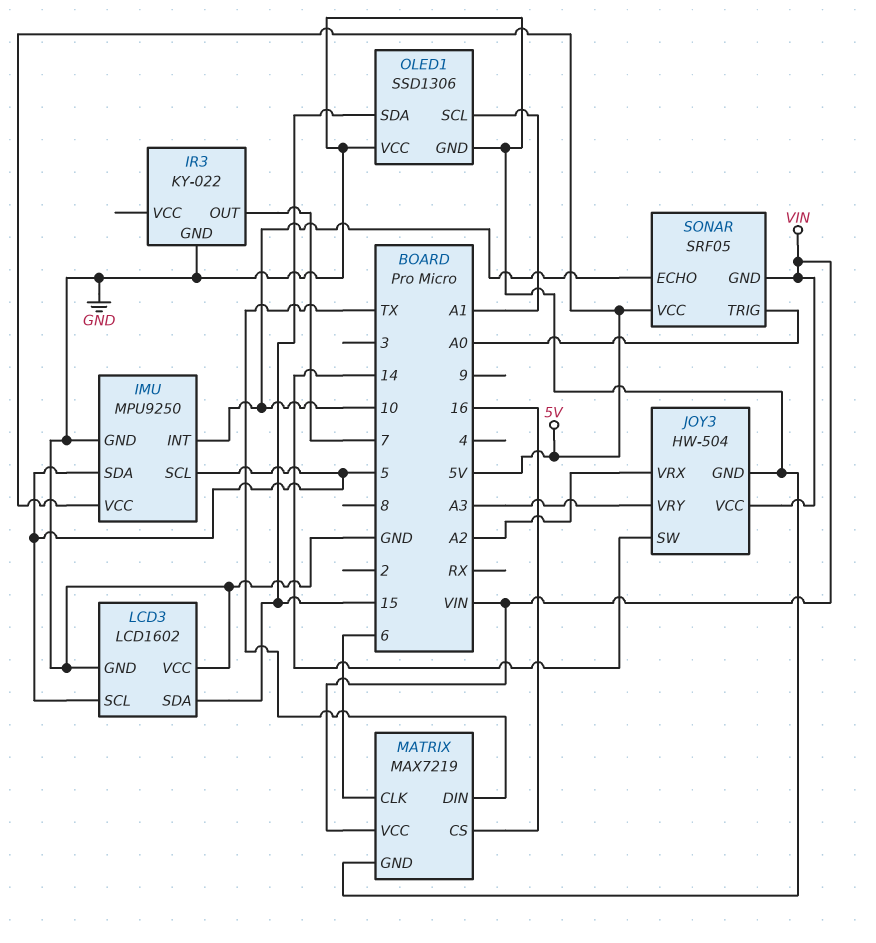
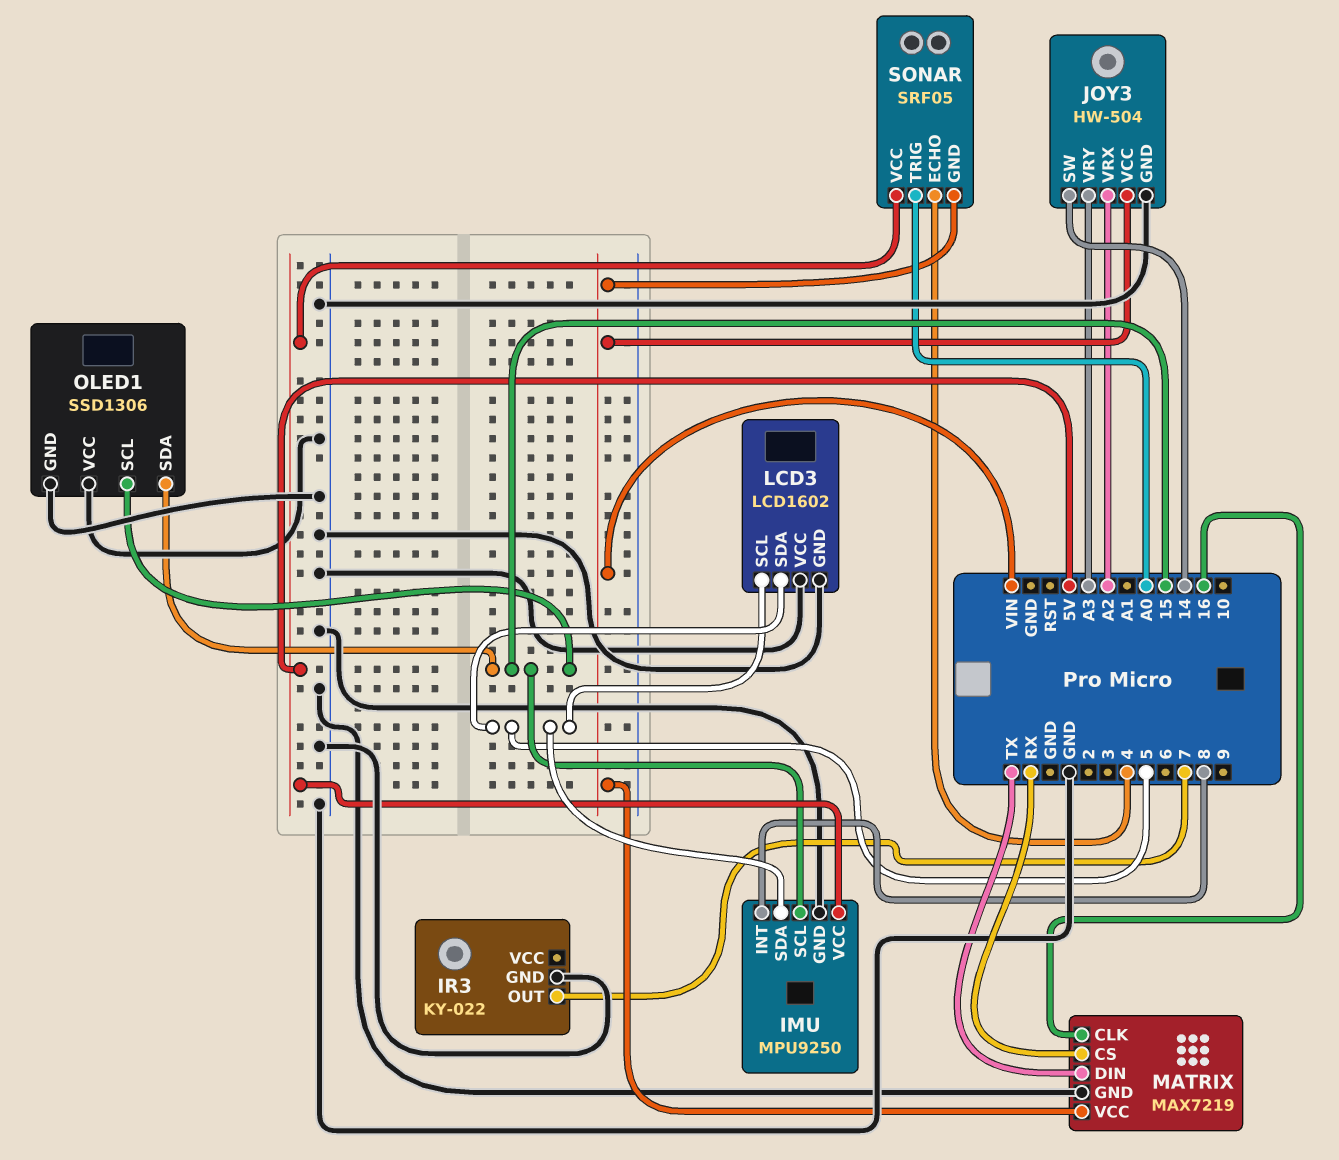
IMU pin INT: 10 -> 8
IMU pin SCL: 5 -> 15
LCD3 pin SDA: 15 -> 5
MATRIX pin CLK: 6 -> 16
MATRIX pin CS: 16 -> RX
OLED1 pin SCL: A1 -> 15
SONAR pin ECHO: 10 -> 4

